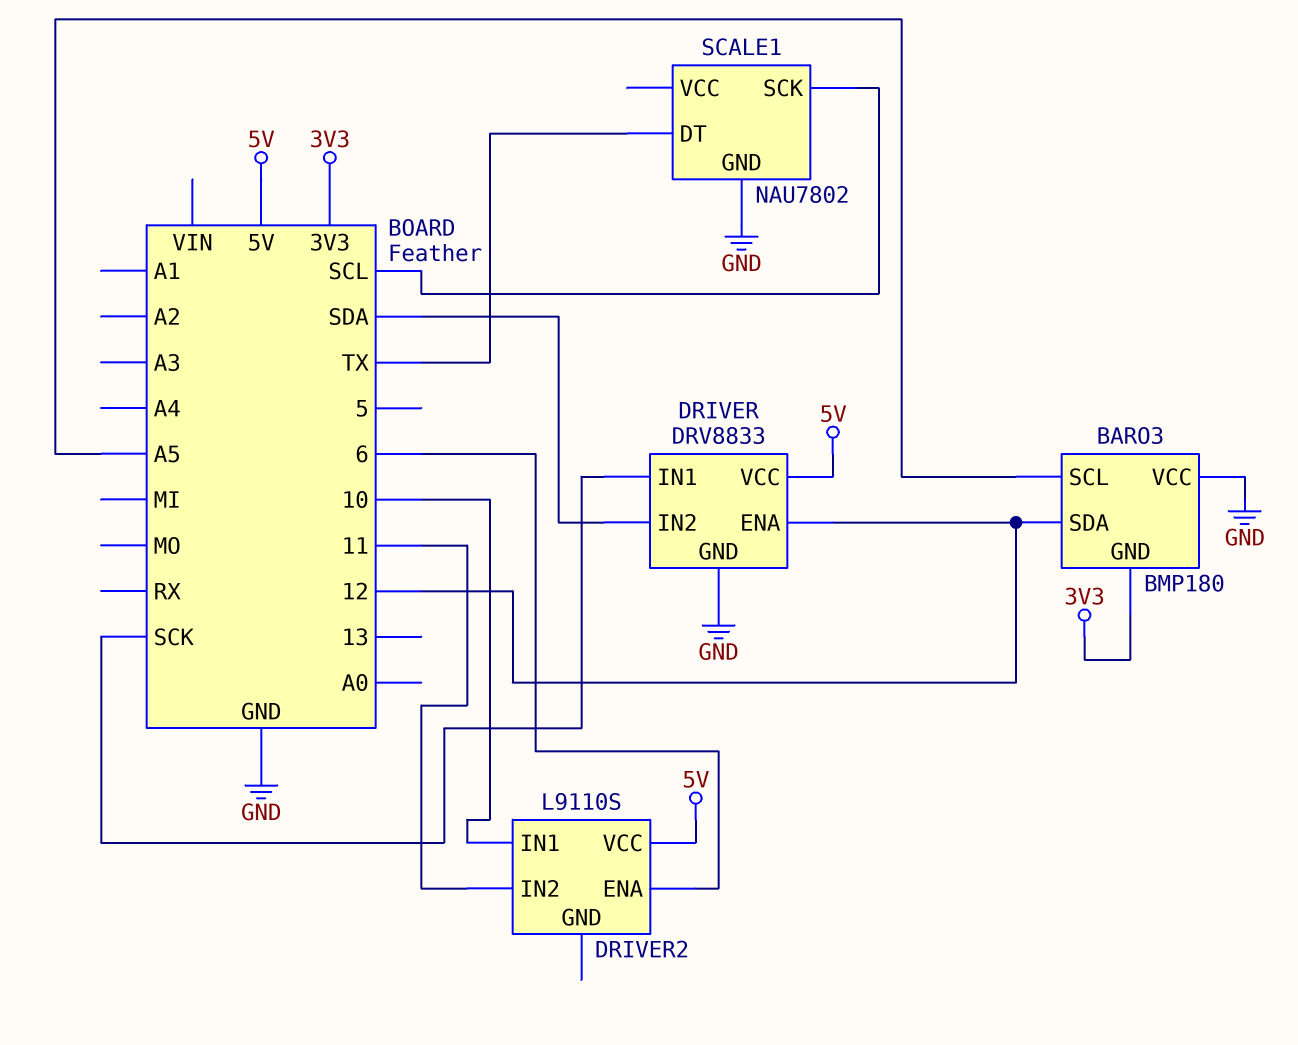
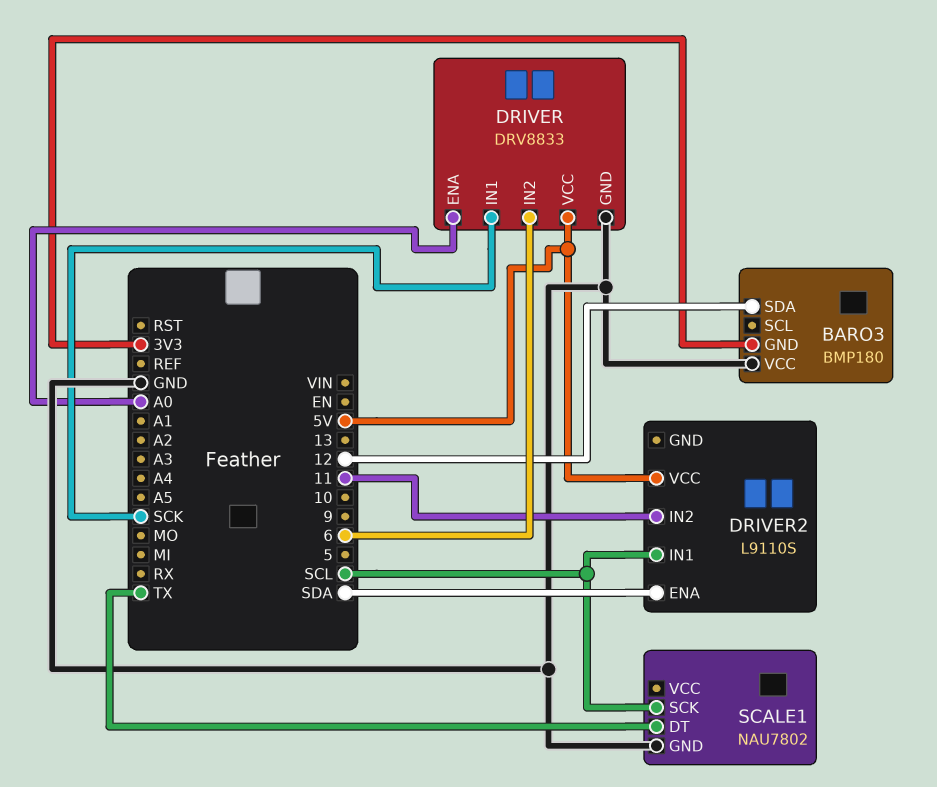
BARO3 pin SCL: A5 -> none
DRIVER pin ENA: 12 -> A0
DRIVER pin IN2: SDA -> 6
DRIVER2 pin ENA: 6 -> SDA
DRIVER2 pin IN1: 10 -> SCL

